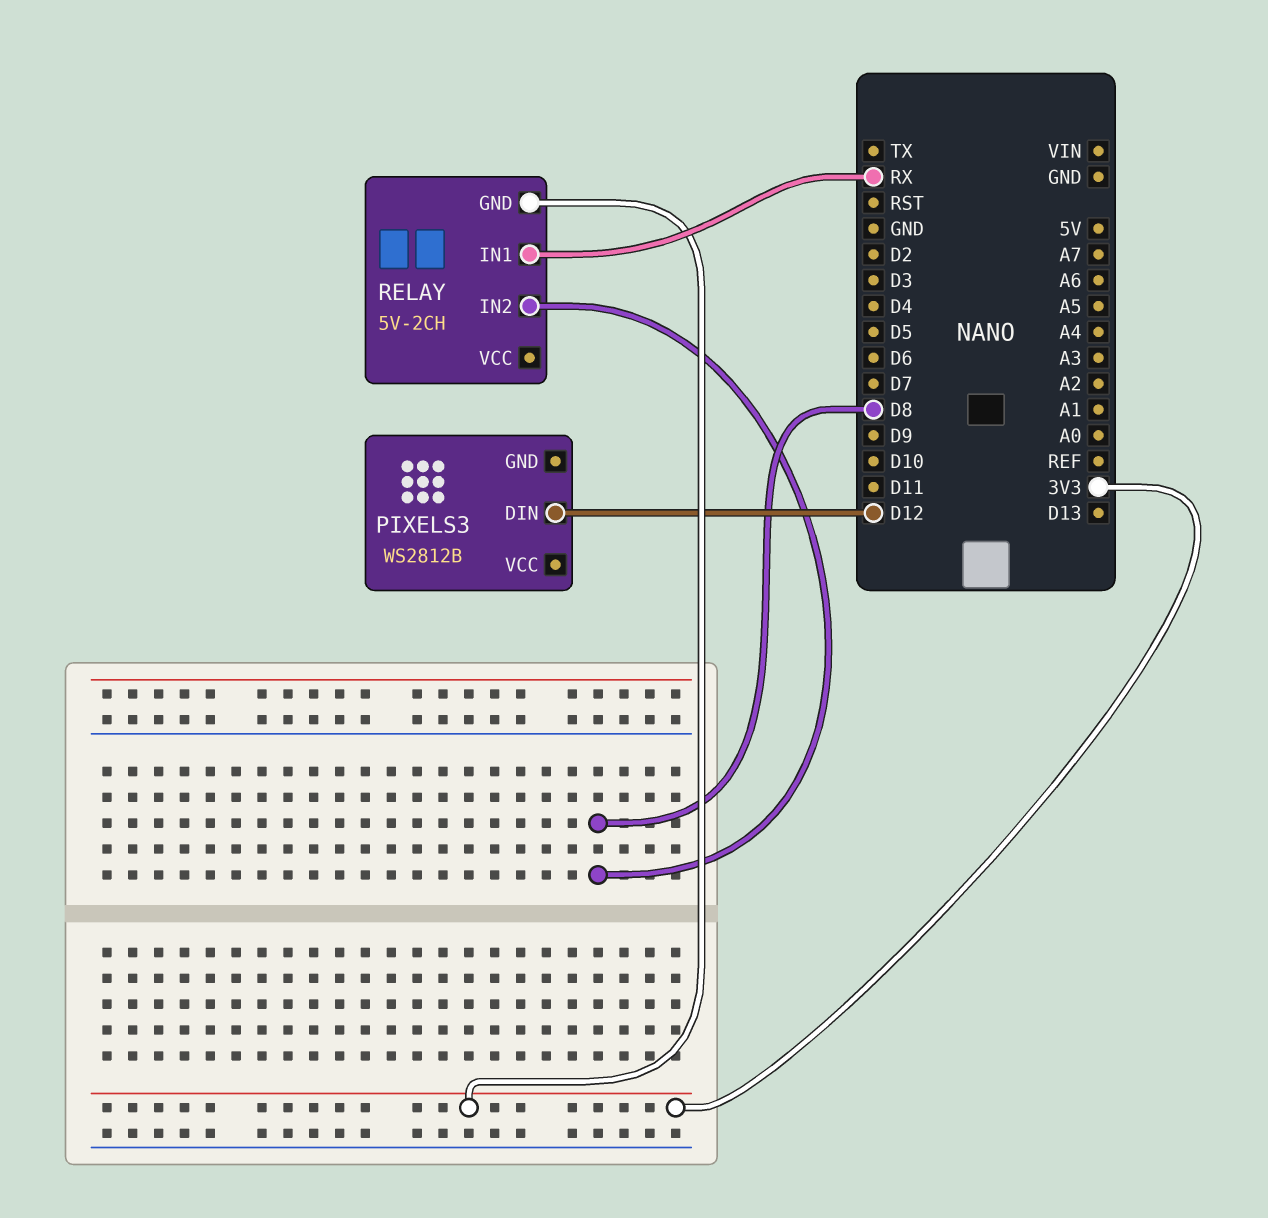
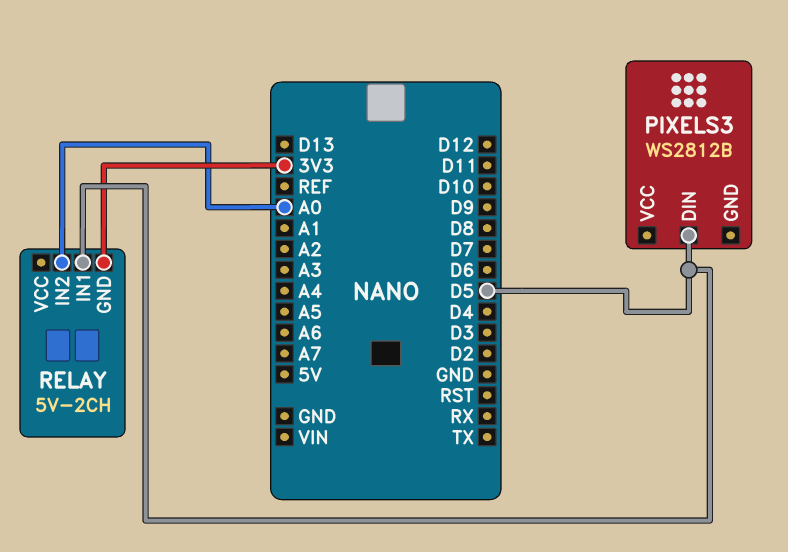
PIXELS3 pin DIN: D12 -> D5
RELAY pin IN1: RX -> D5
RELAY pin IN2: D8 -> A0

